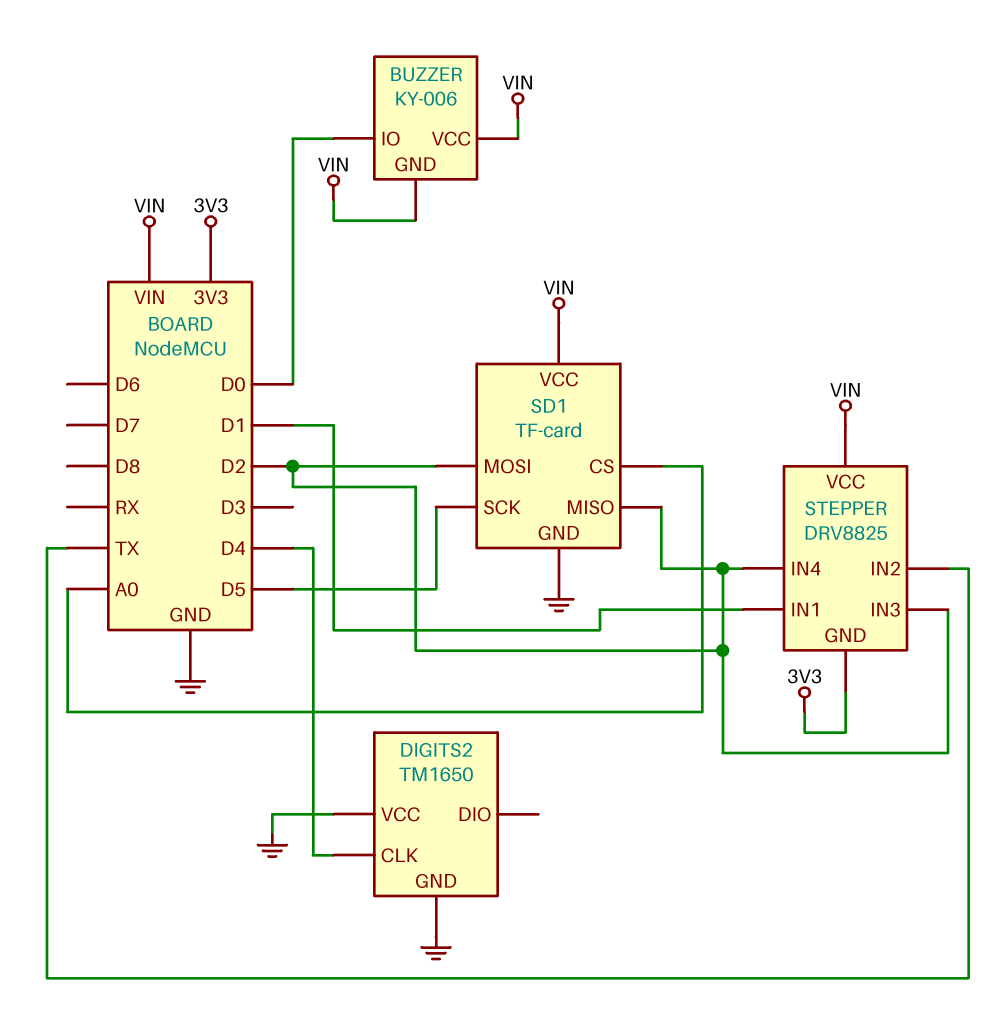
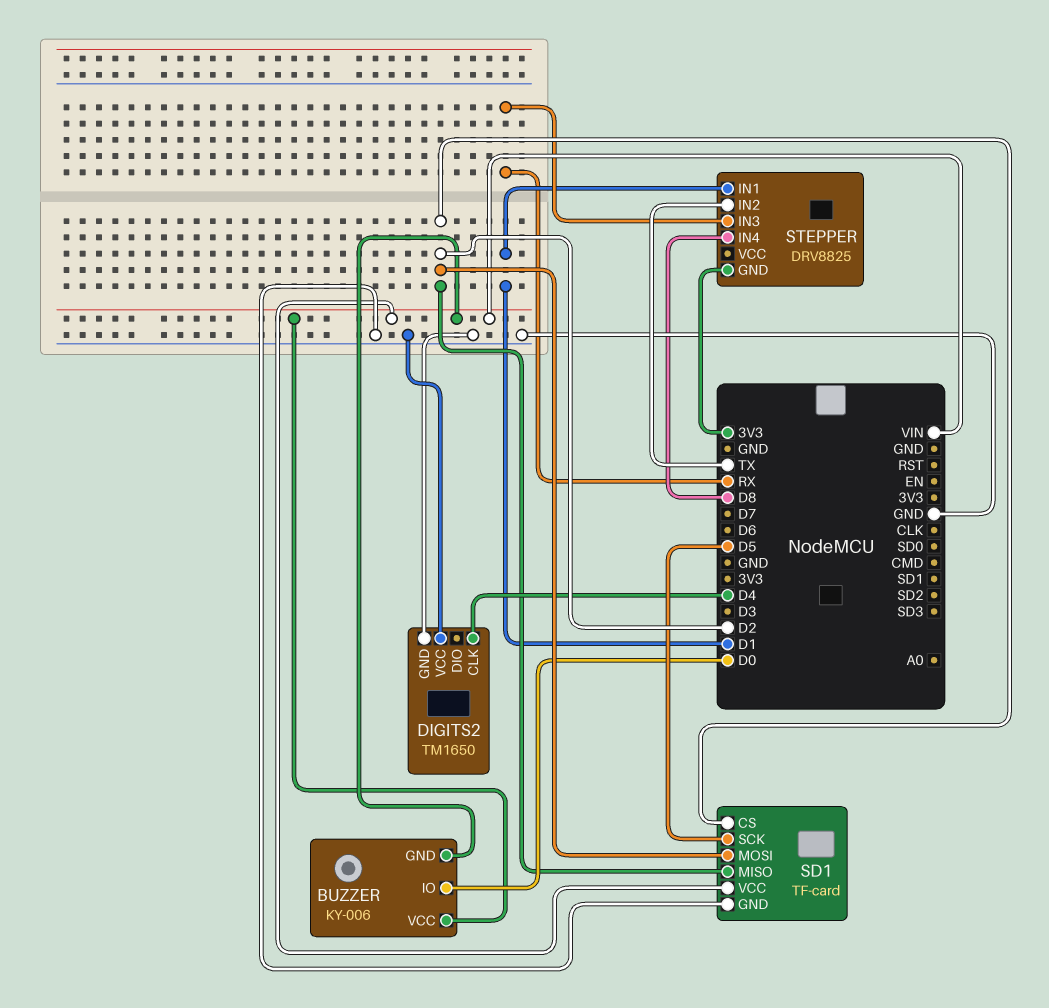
SD1 pin CS: A0 -> D2
STEPPER pin IN3: D2 -> RX
STEPPER pin IN4: D2 -> D8
STEPPER pin VCC: VIN -> none

